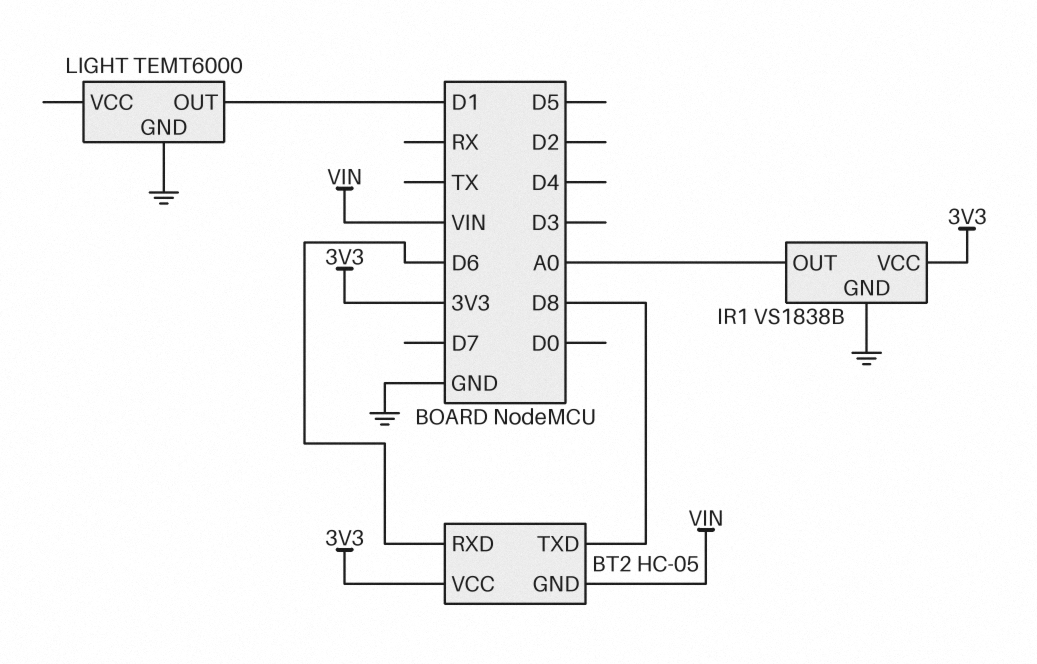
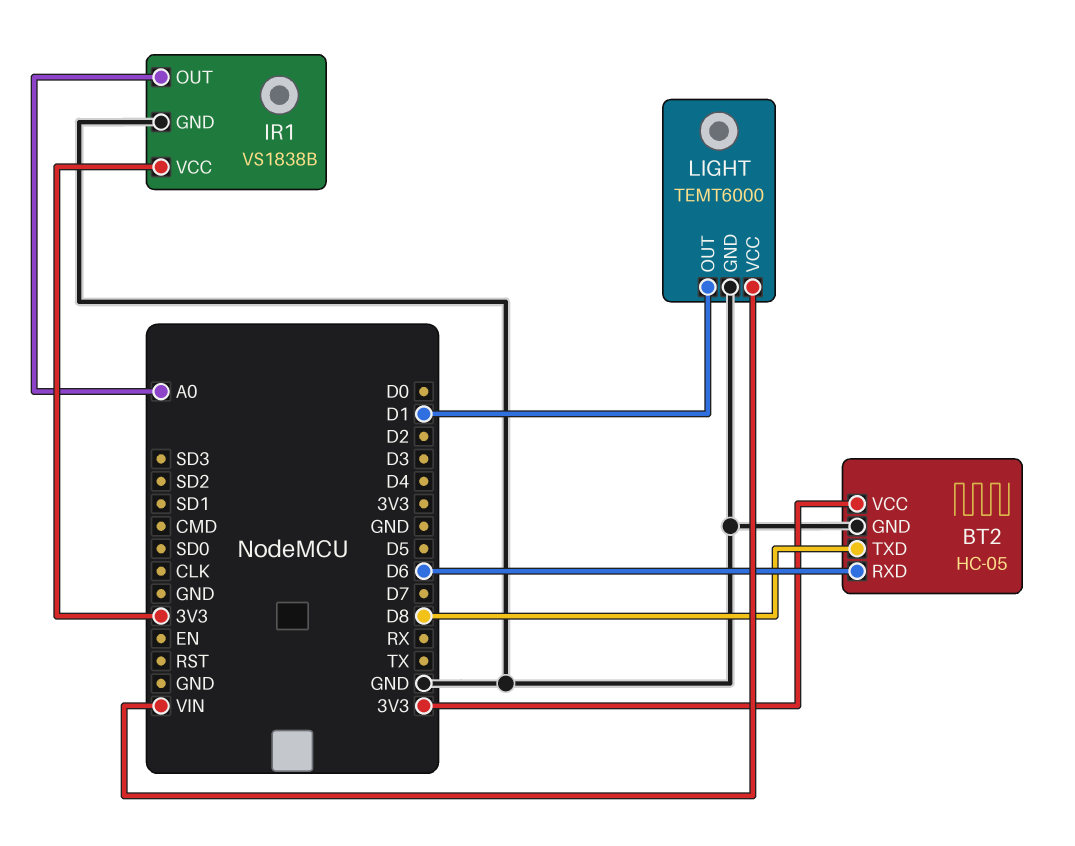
BT2 pin GND: VIN -> GND
LIGHT pin VCC: none -> VIN

